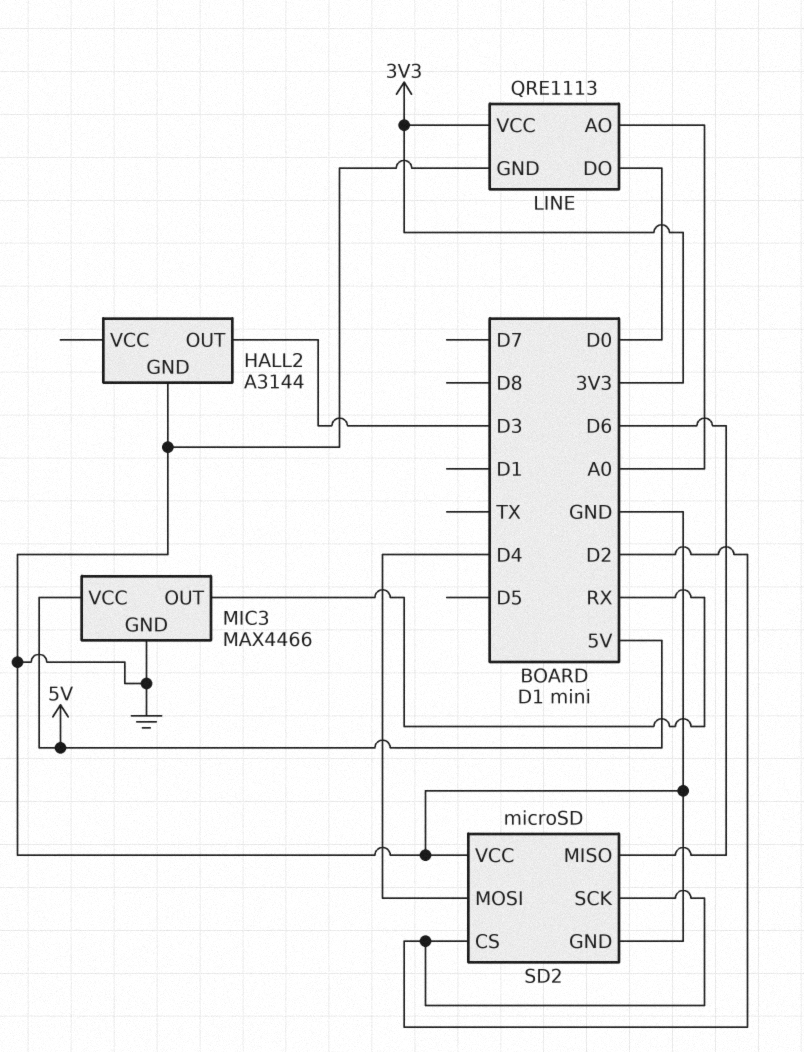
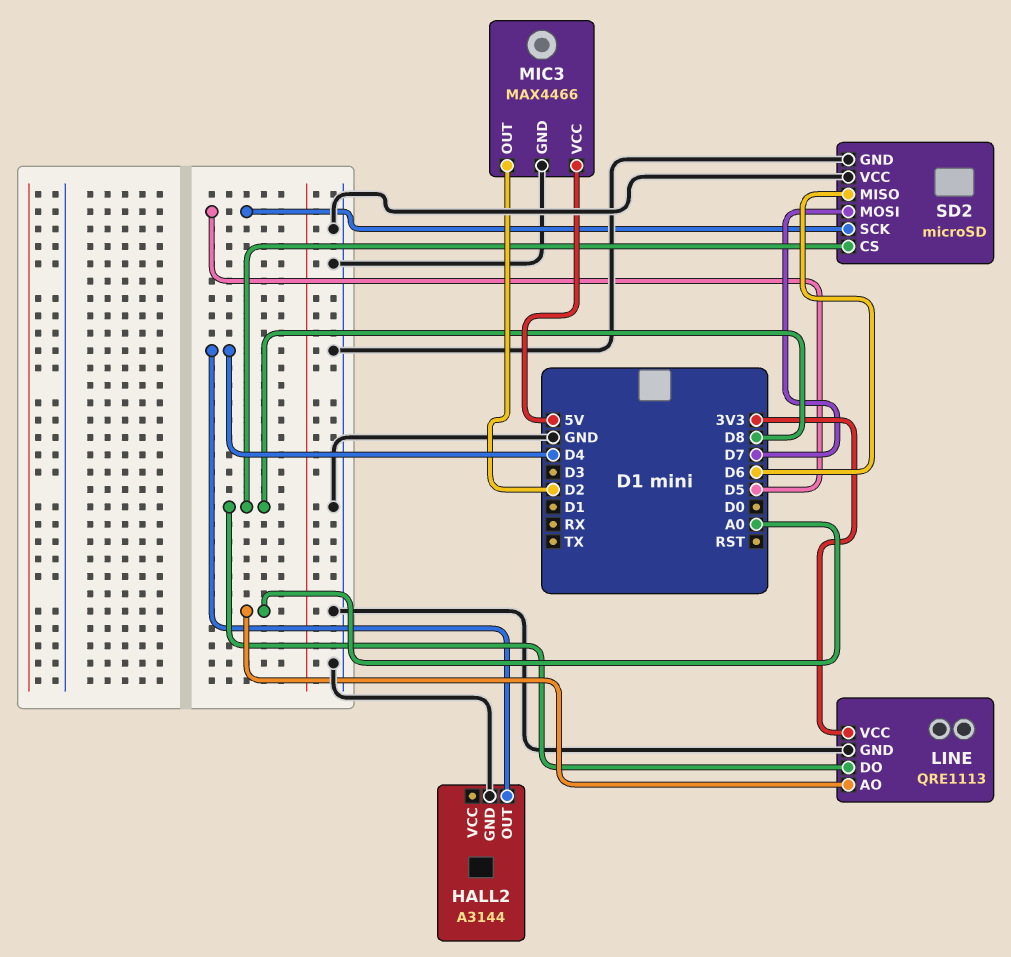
HALL2 pin OUT: D3 -> D4
LINE pin DO: D0 -> D8
MIC3 pin OUT: RX -> D2
SD2 pin CS: D2 -> D8
SD2 pin MOSI: D4 -> D7
SD2 pin SCK: D2 -> D5

